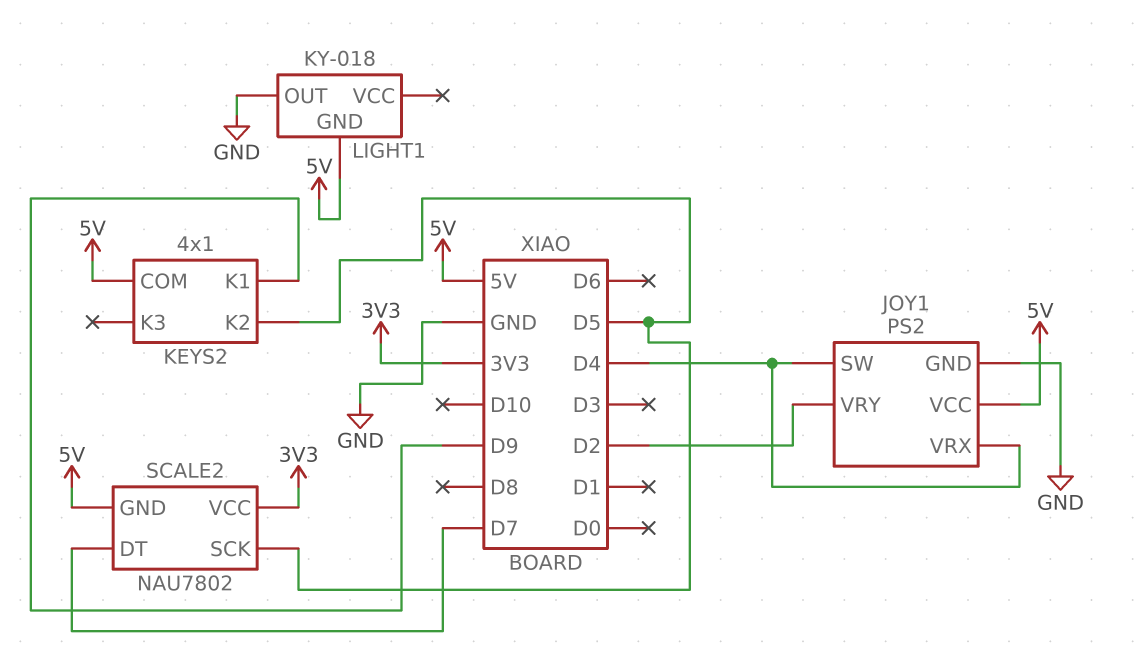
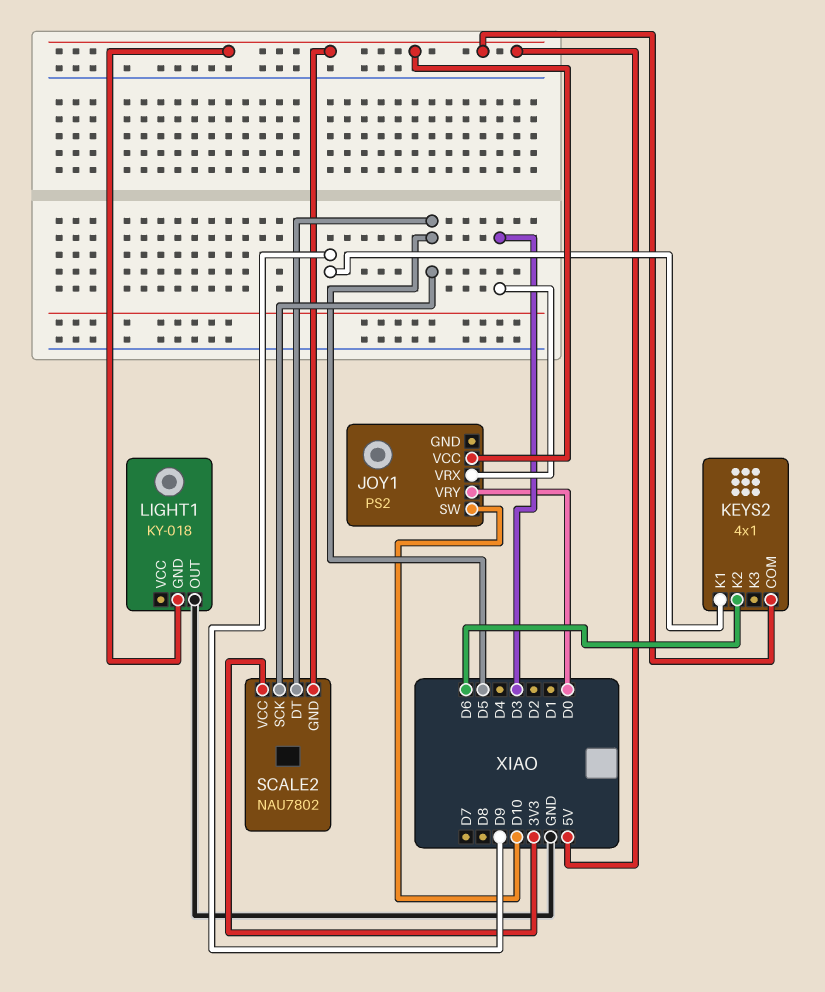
JOY1 pin GND: GND -> none
JOY1 pin SW: D4 -> D10
JOY1 pin VRX: D4 -> D3
JOY1 pin VRY: D2 -> D0
KEYS2 pin K2: D5 -> D6
SCALE2 pin DT: D7 -> D5

